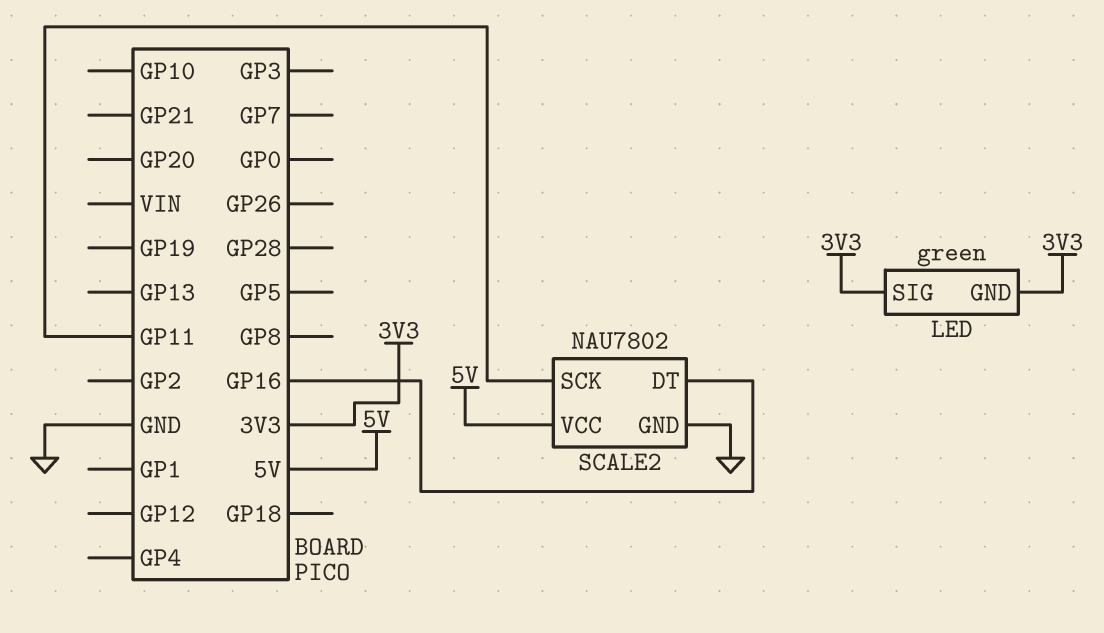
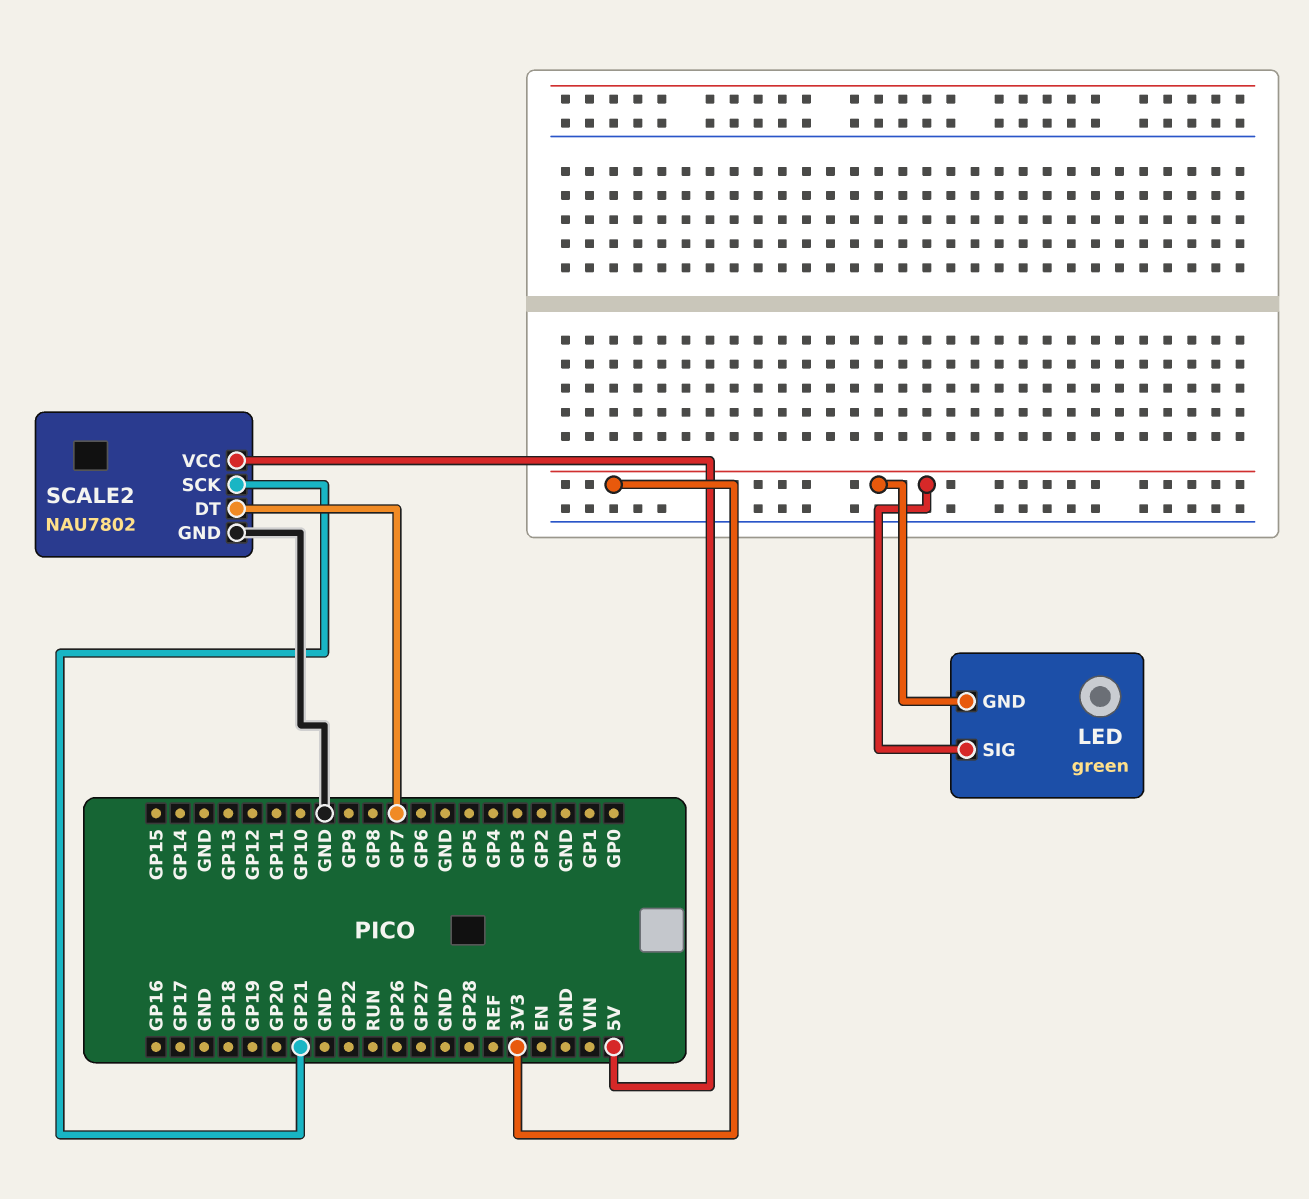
SCALE2 pin DT: GP16 -> GP7
SCALE2 pin SCK: GP11 -> GP21

